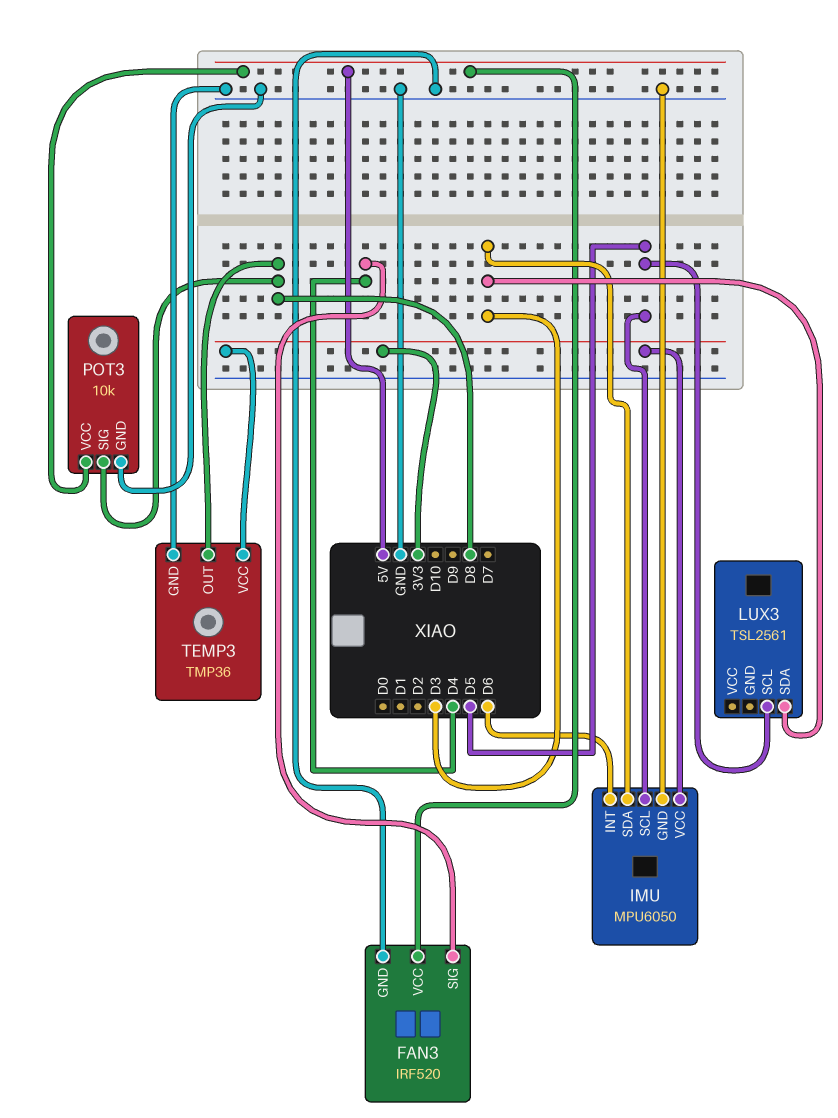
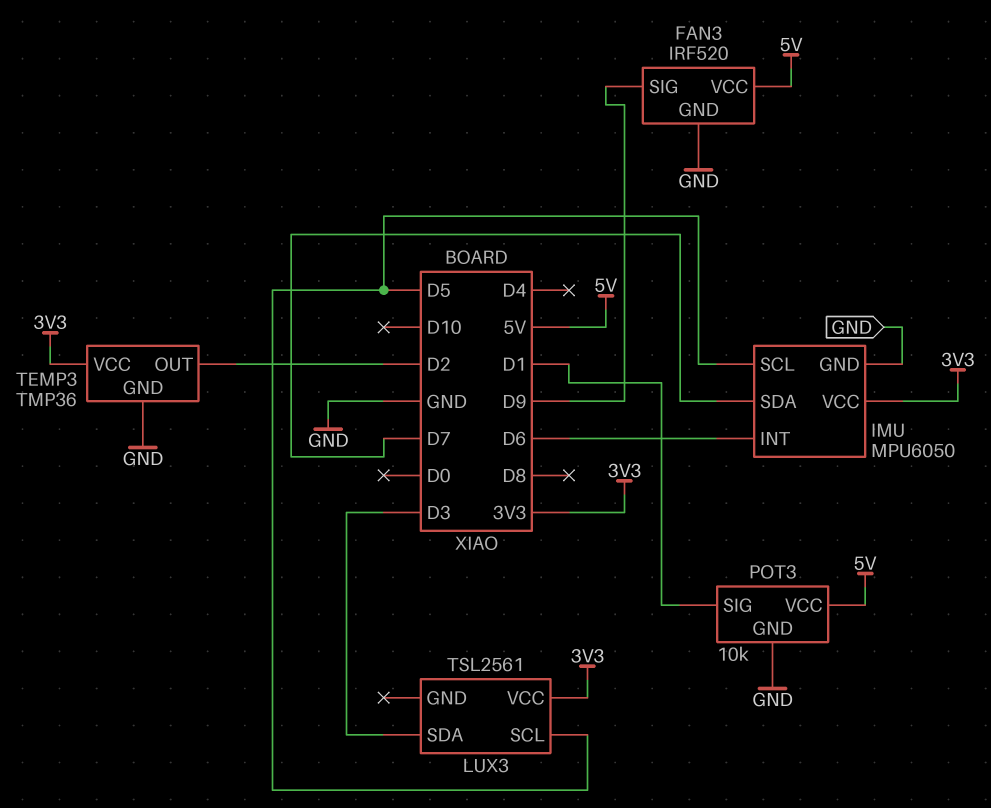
FAN3 pin SIG: D4 -> D9
IMU pin SDA: D3 -> D7
LUX3 pin VCC: none -> 3V3
POT3 pin SIG: D8 -> D1
TEMP3 pin OUT: D8 -> D2

